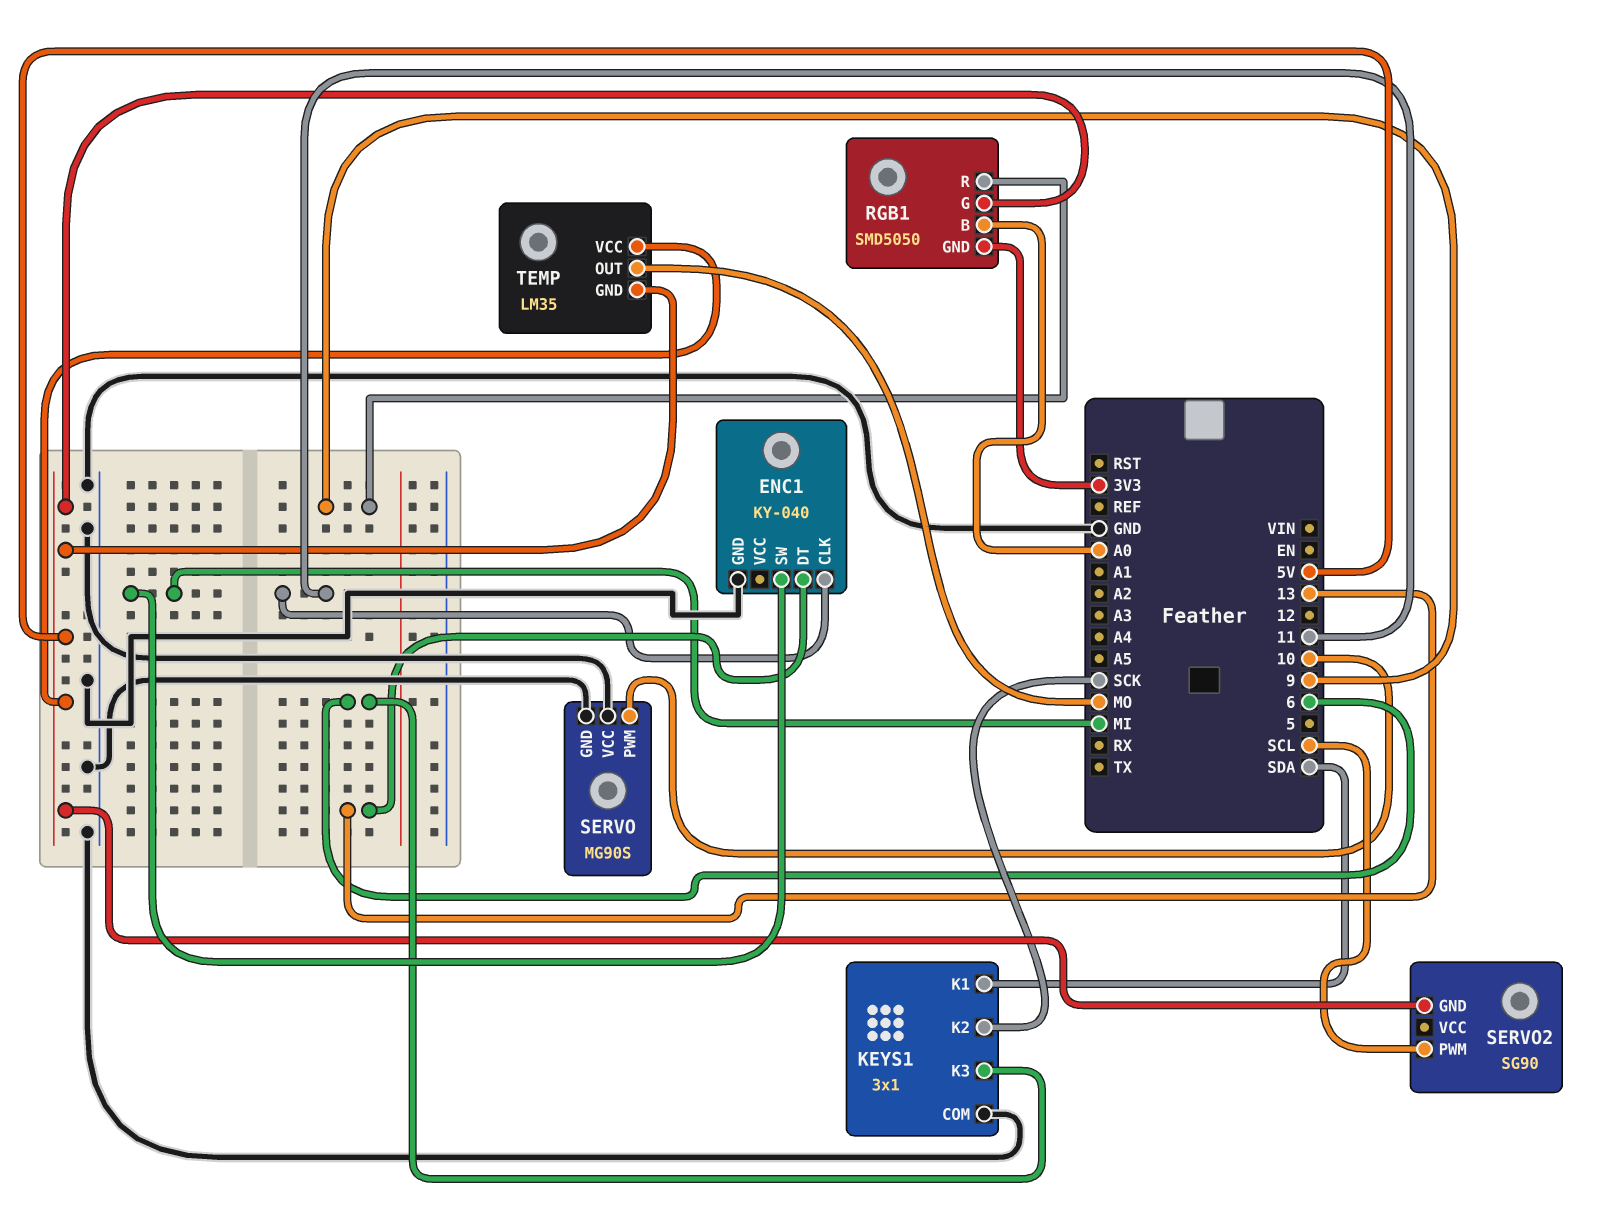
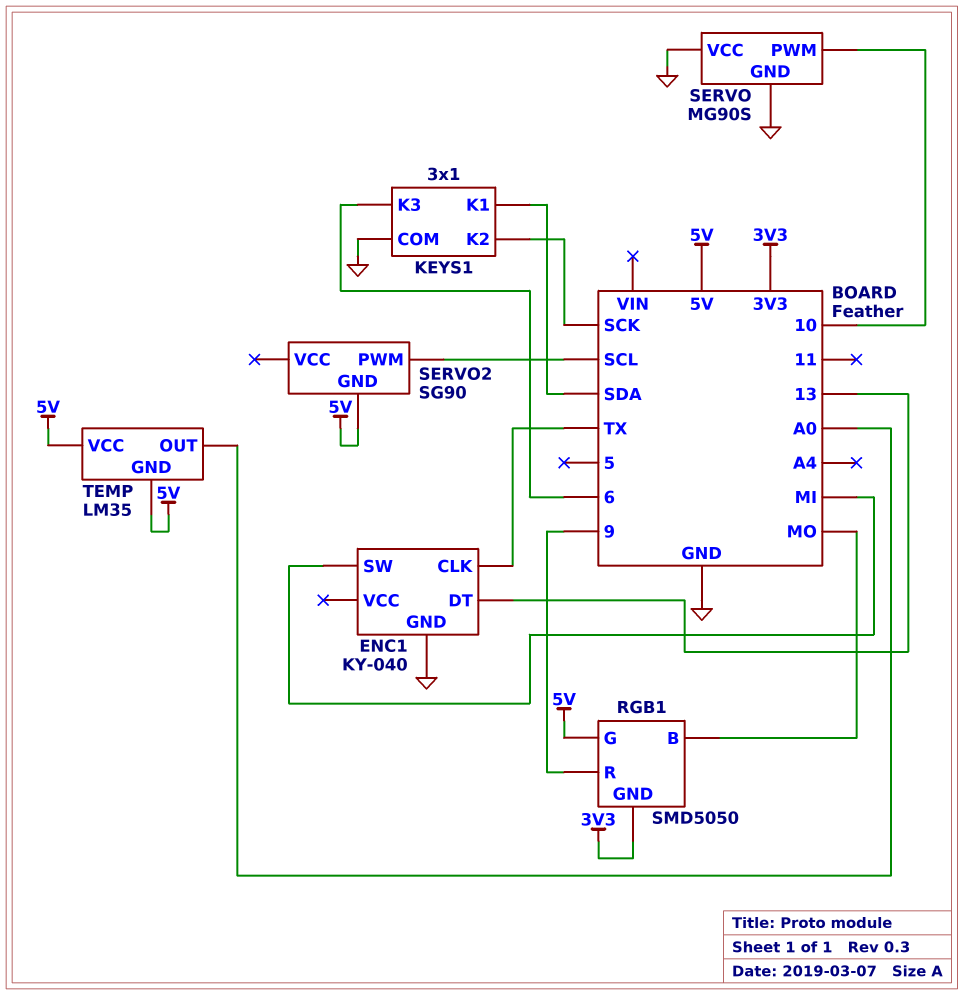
ENC1 pin CLK: 11 -> TX
RGB1 pin B: A0 -> MO
TEMP pin OUT: MO -> A0

